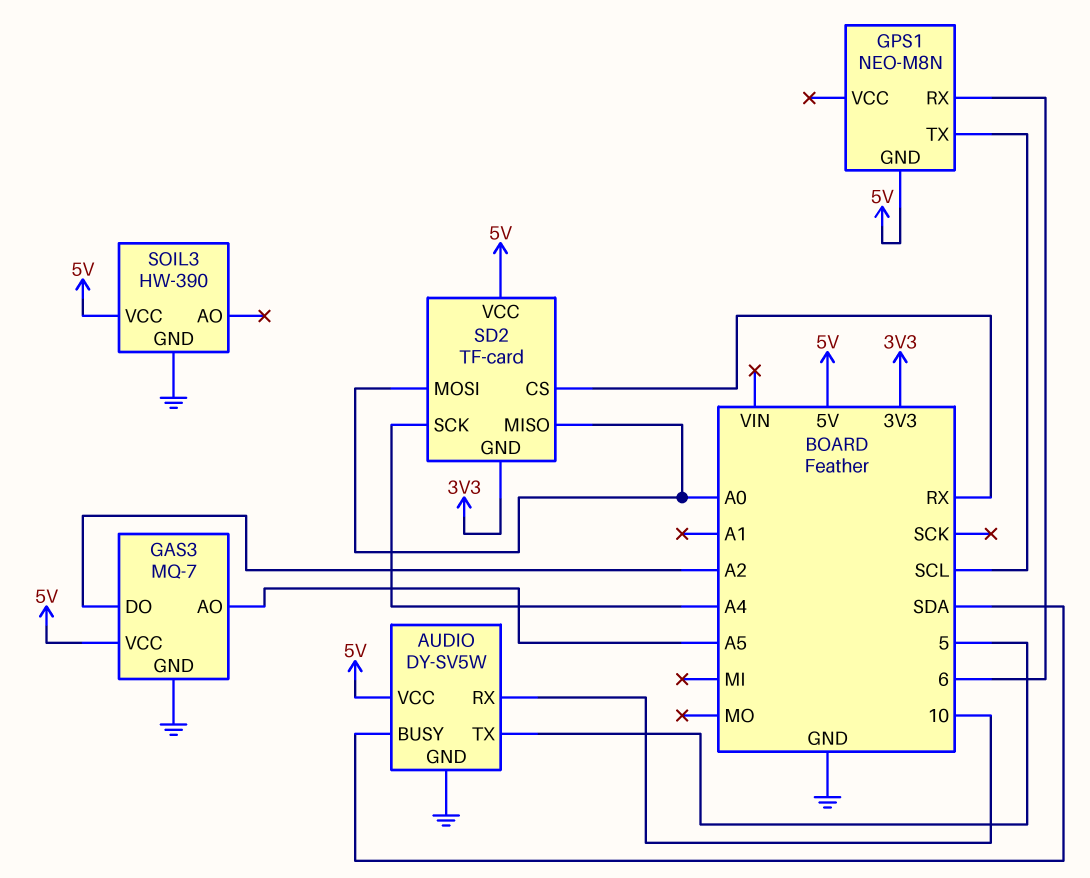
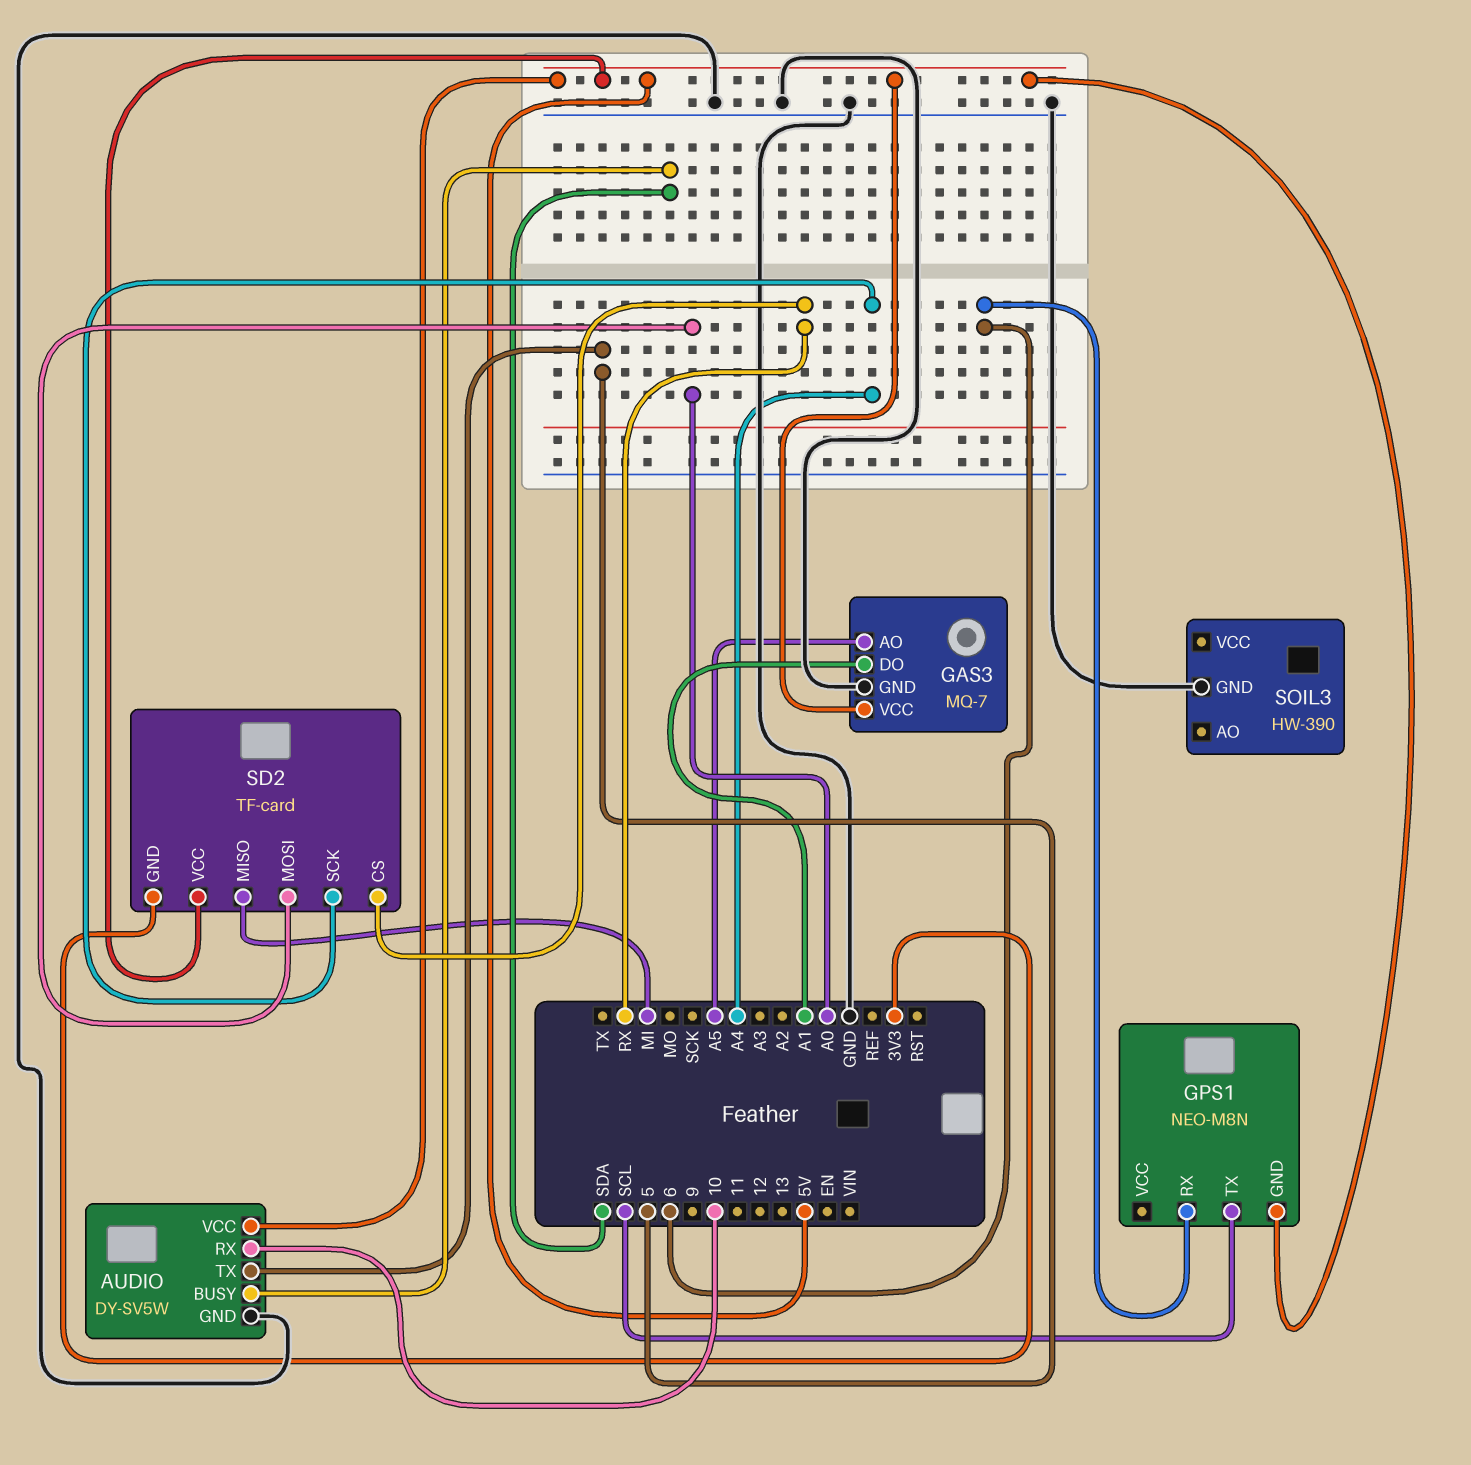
GAS3 pin DO: A2 -> A1
SD2 pin MISO: A0 -> MI
SOIL3 pin VCC: 5V -> none

